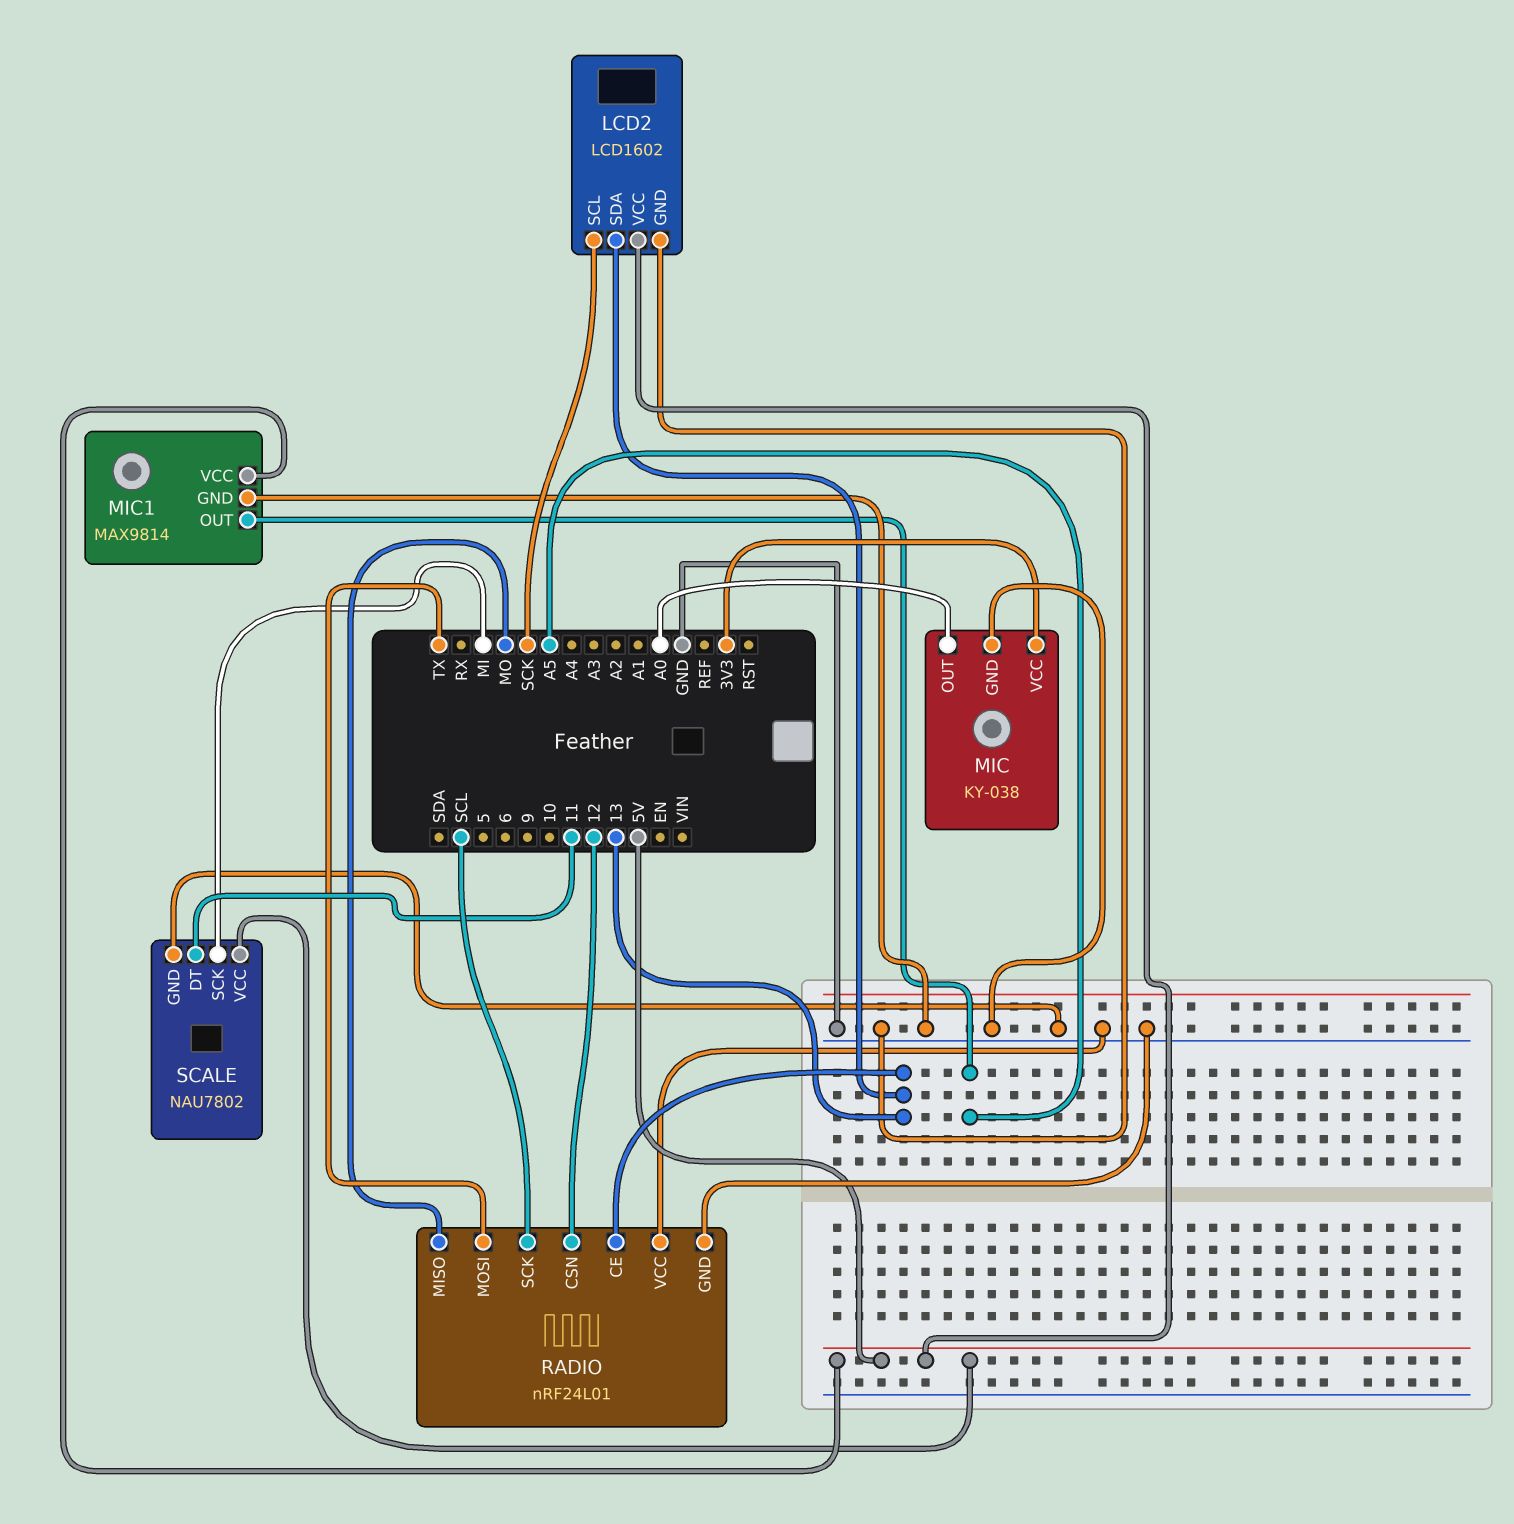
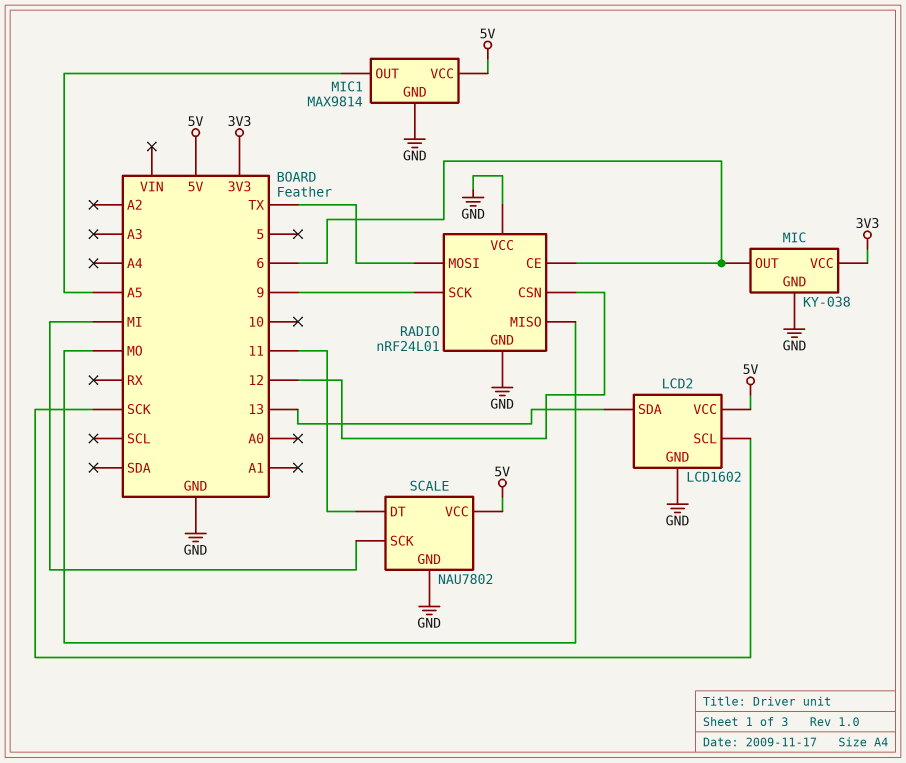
MIC pin OUT: A0 -> 6
RADIO pin CE: 13 -> 6
RADIO pin SCK: SCL -> 9

